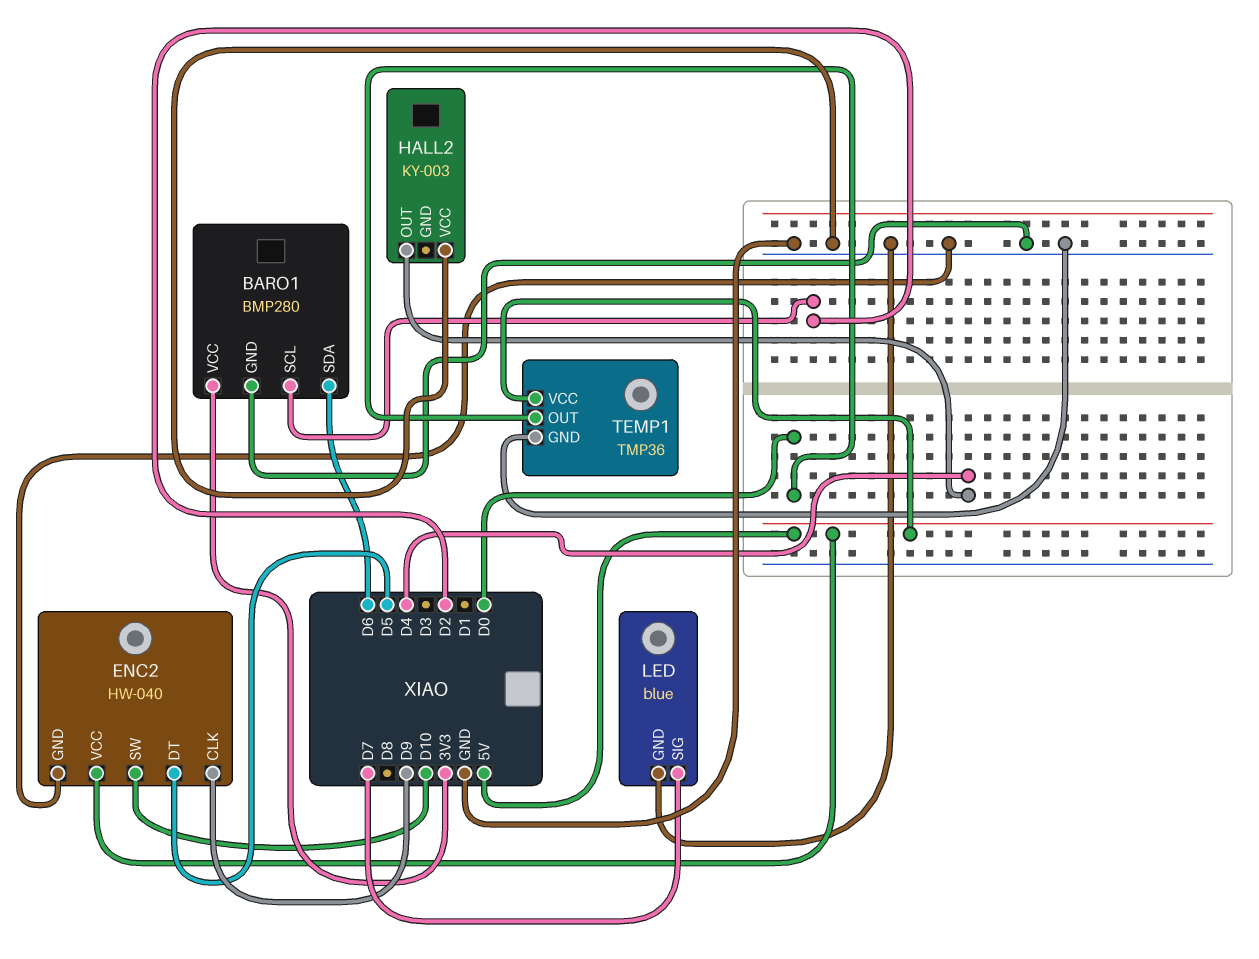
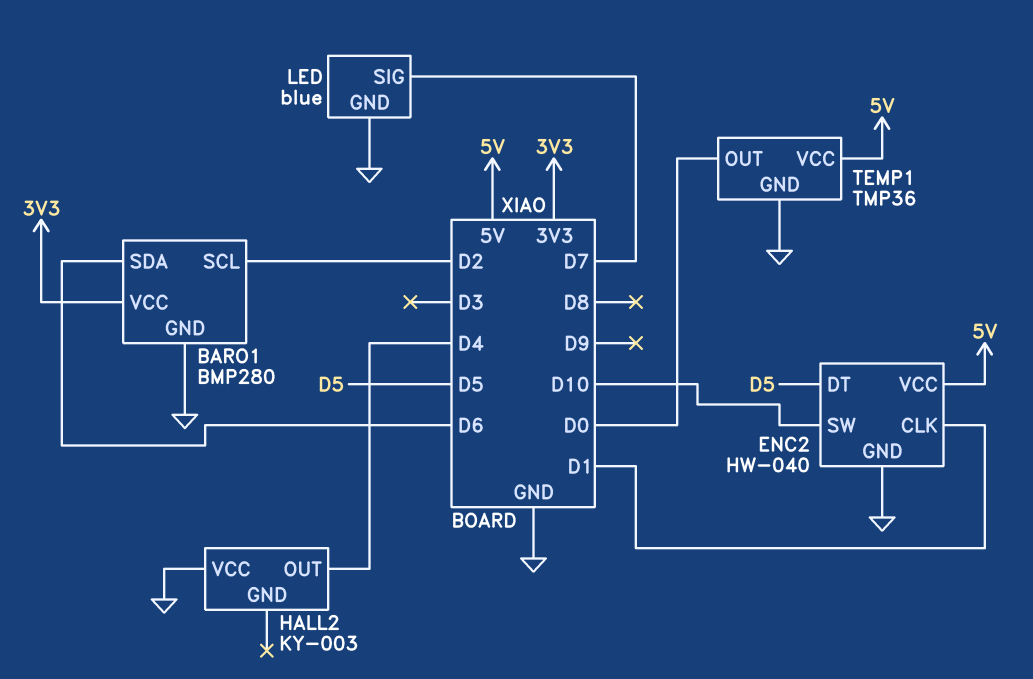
ENC2 pin CLK: D9 -> D1

